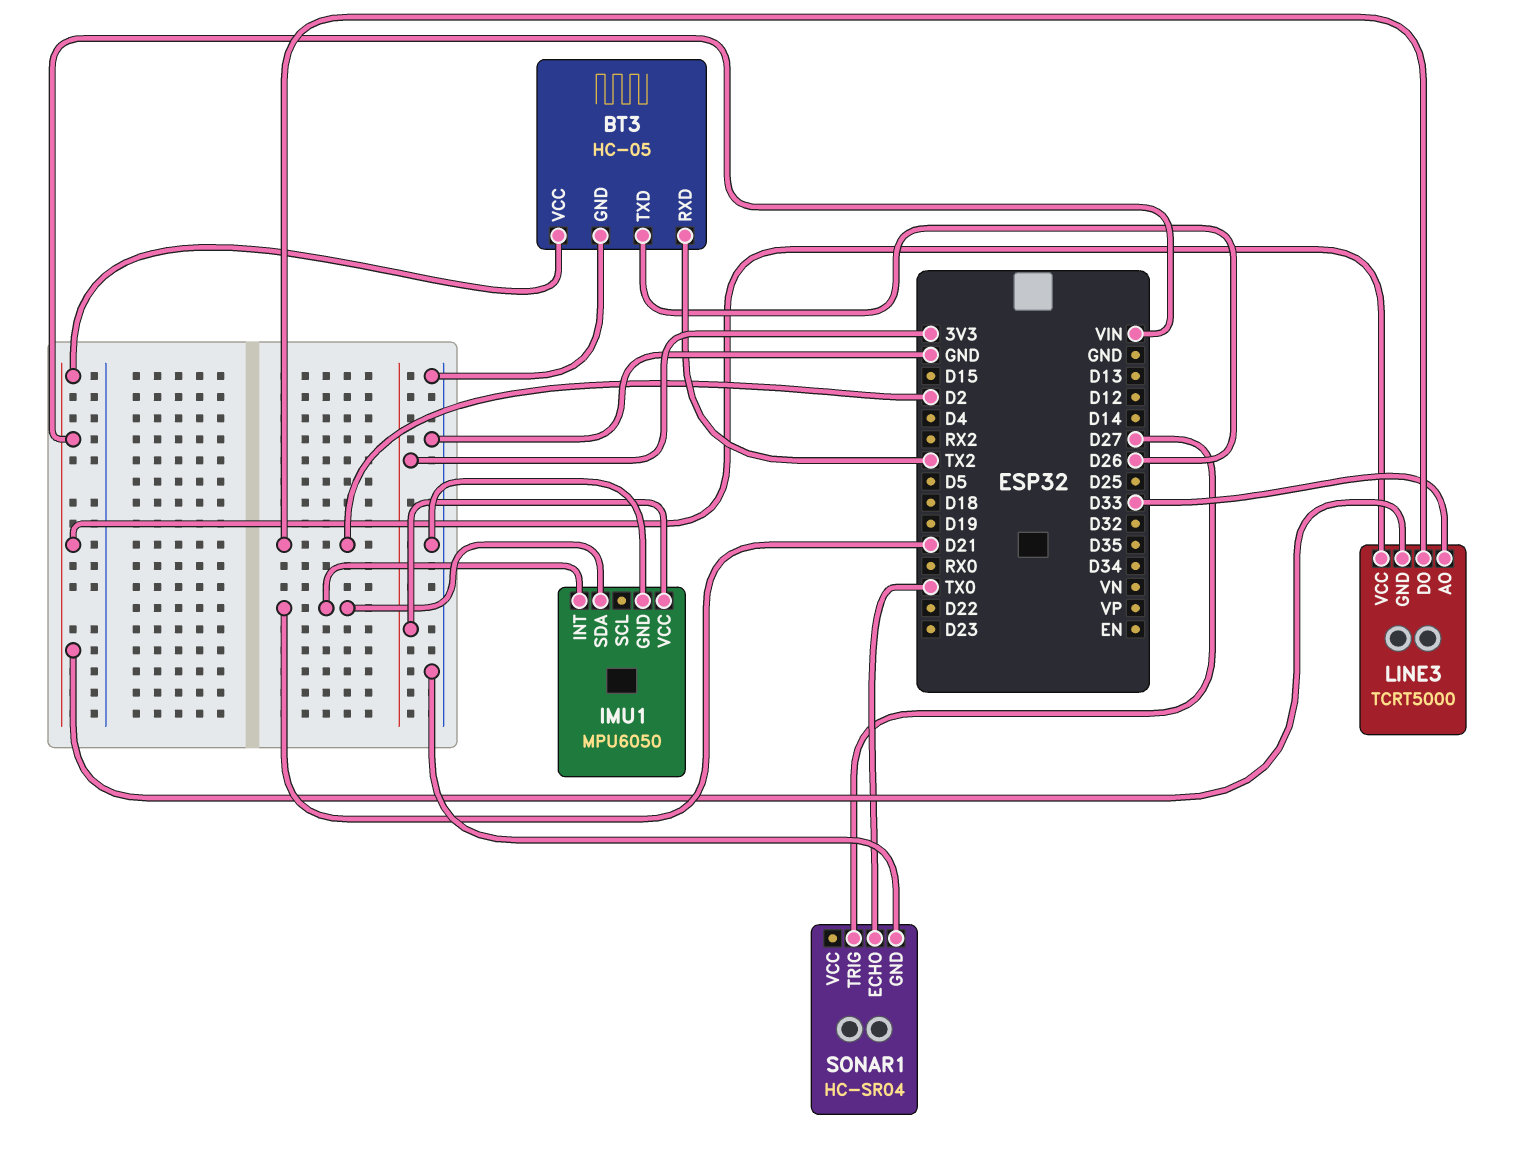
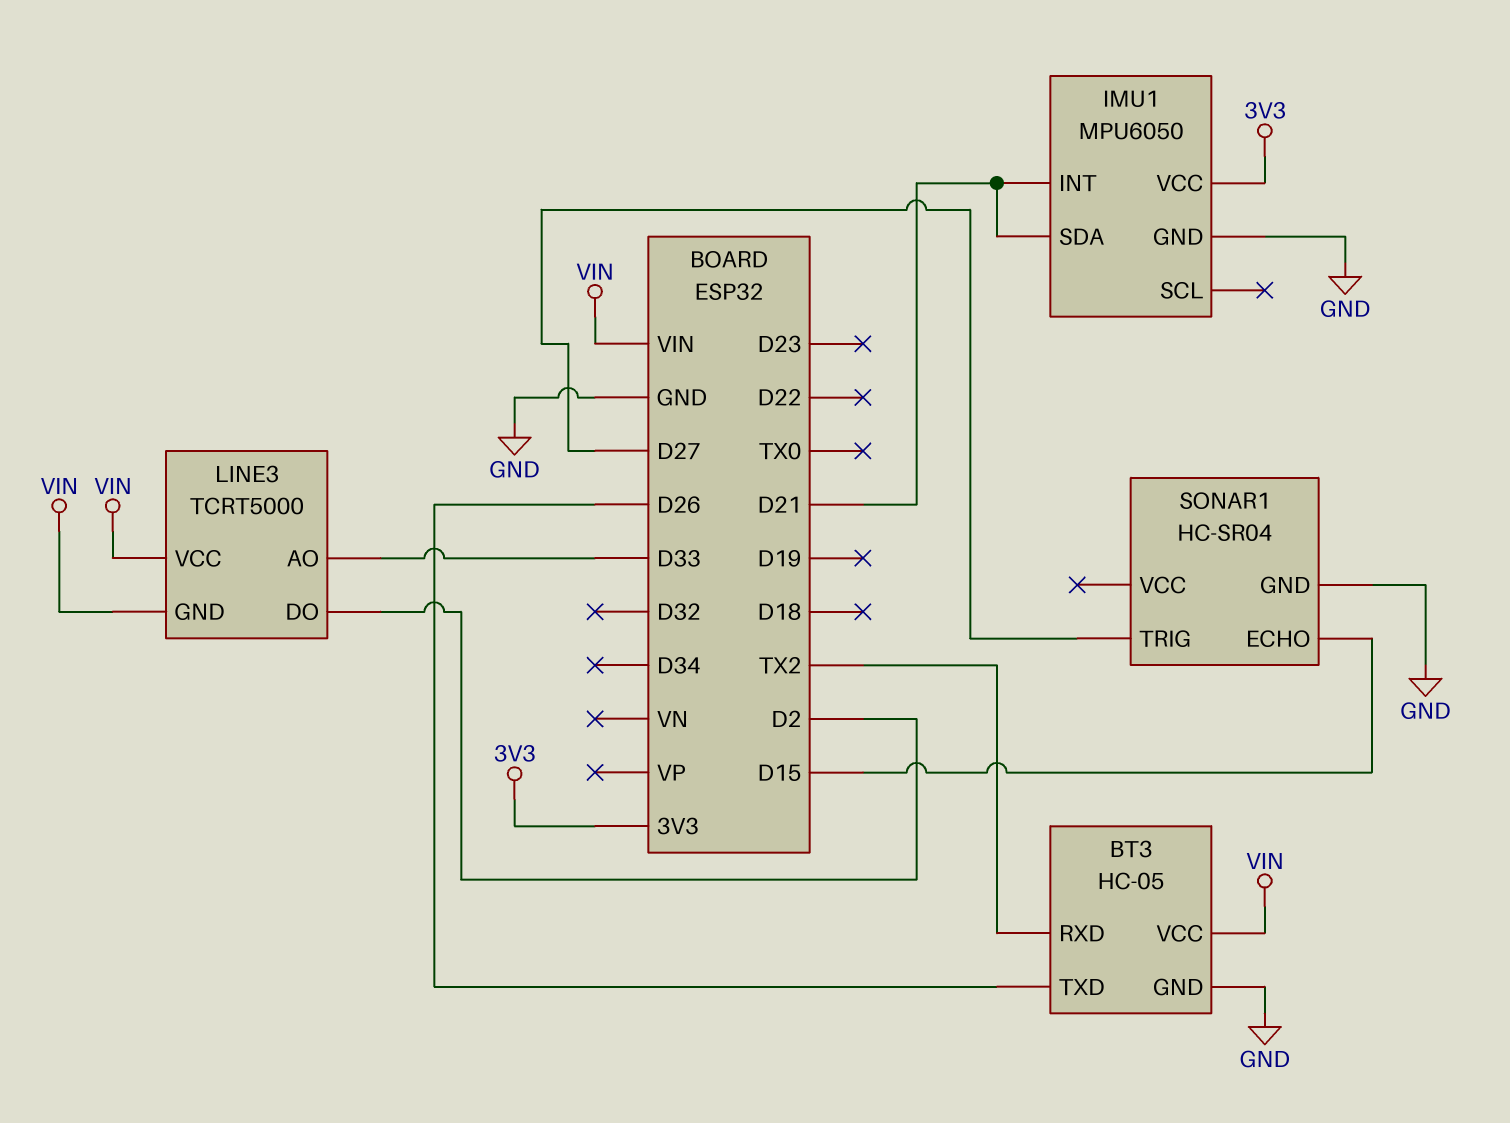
SONAR1 pin ECHO: TX0 -> D15

